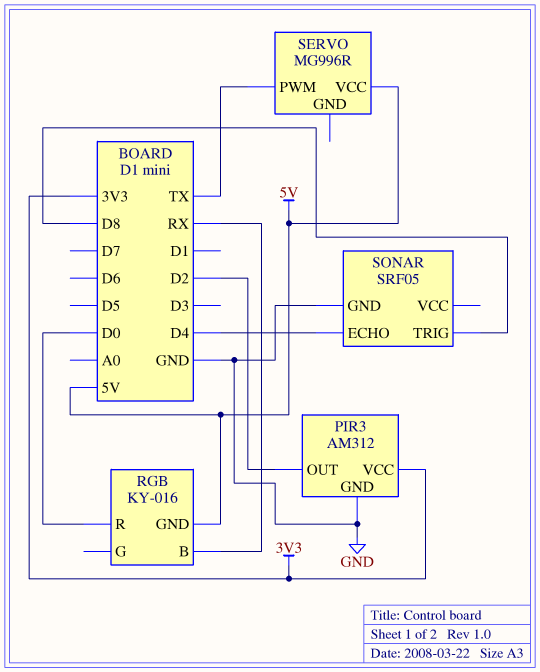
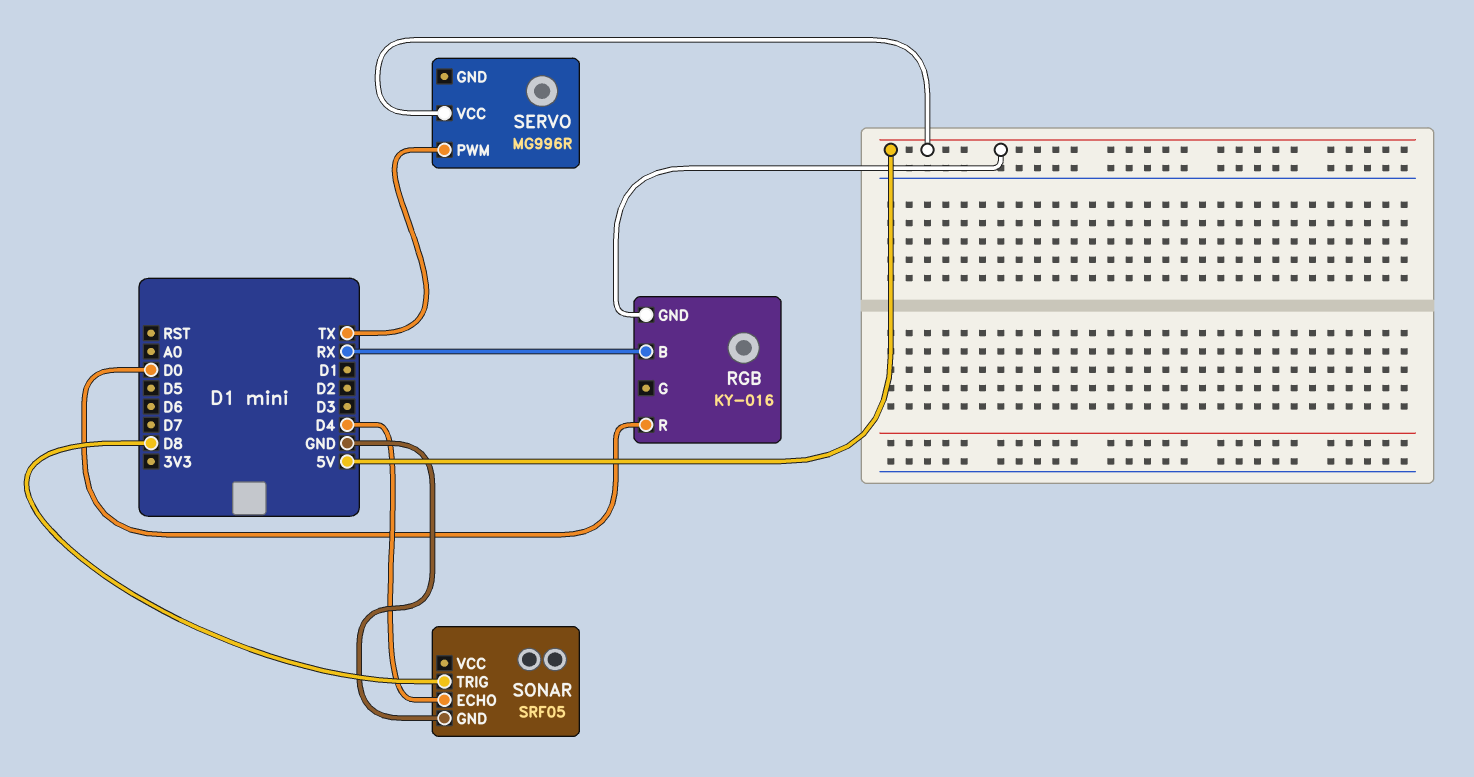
PIR3: AM312 -> none
PIR3 pin GND: GND -> none
PIR3 pin OUT: D2 -> none
PIR3 pin VCC: 3V3 -> none

